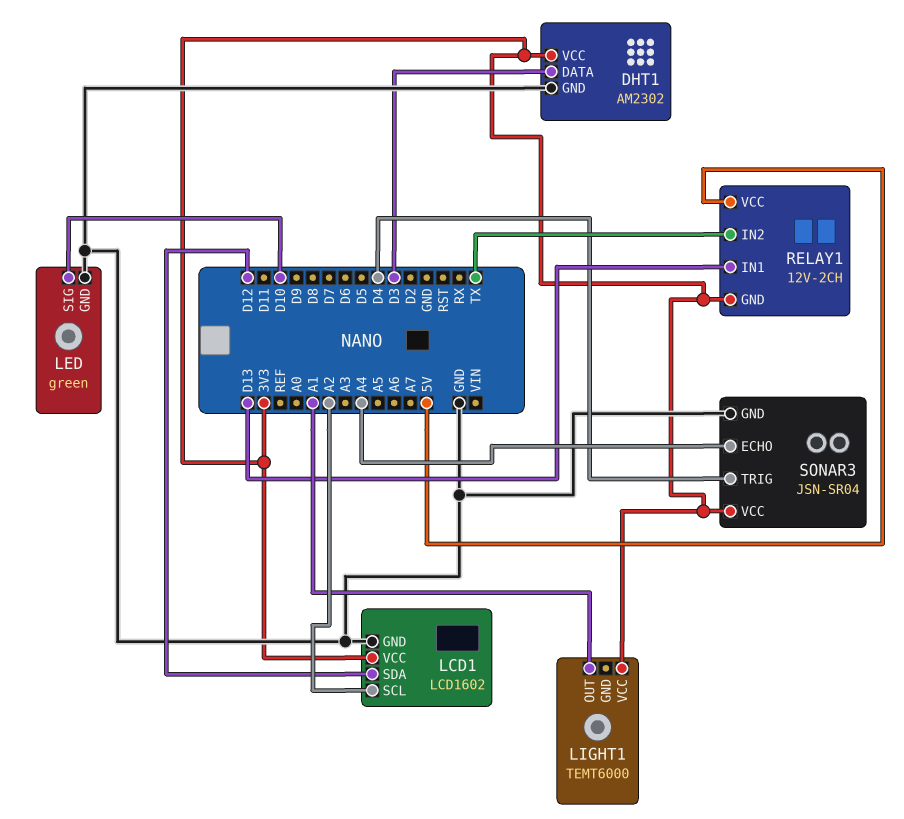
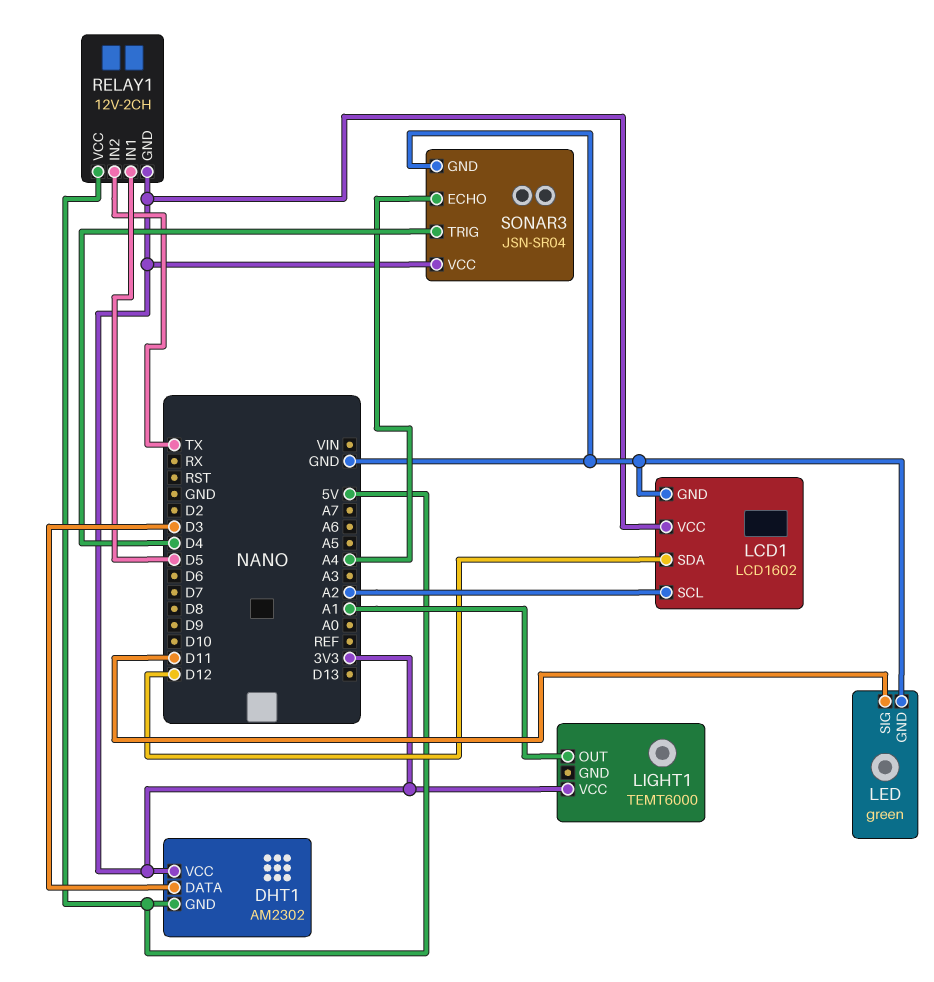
DHT1 pin GND: GND -> 5V
LED pin SIG: D10 -> D11
RELAY1 pin IN1: D13 -> D5

